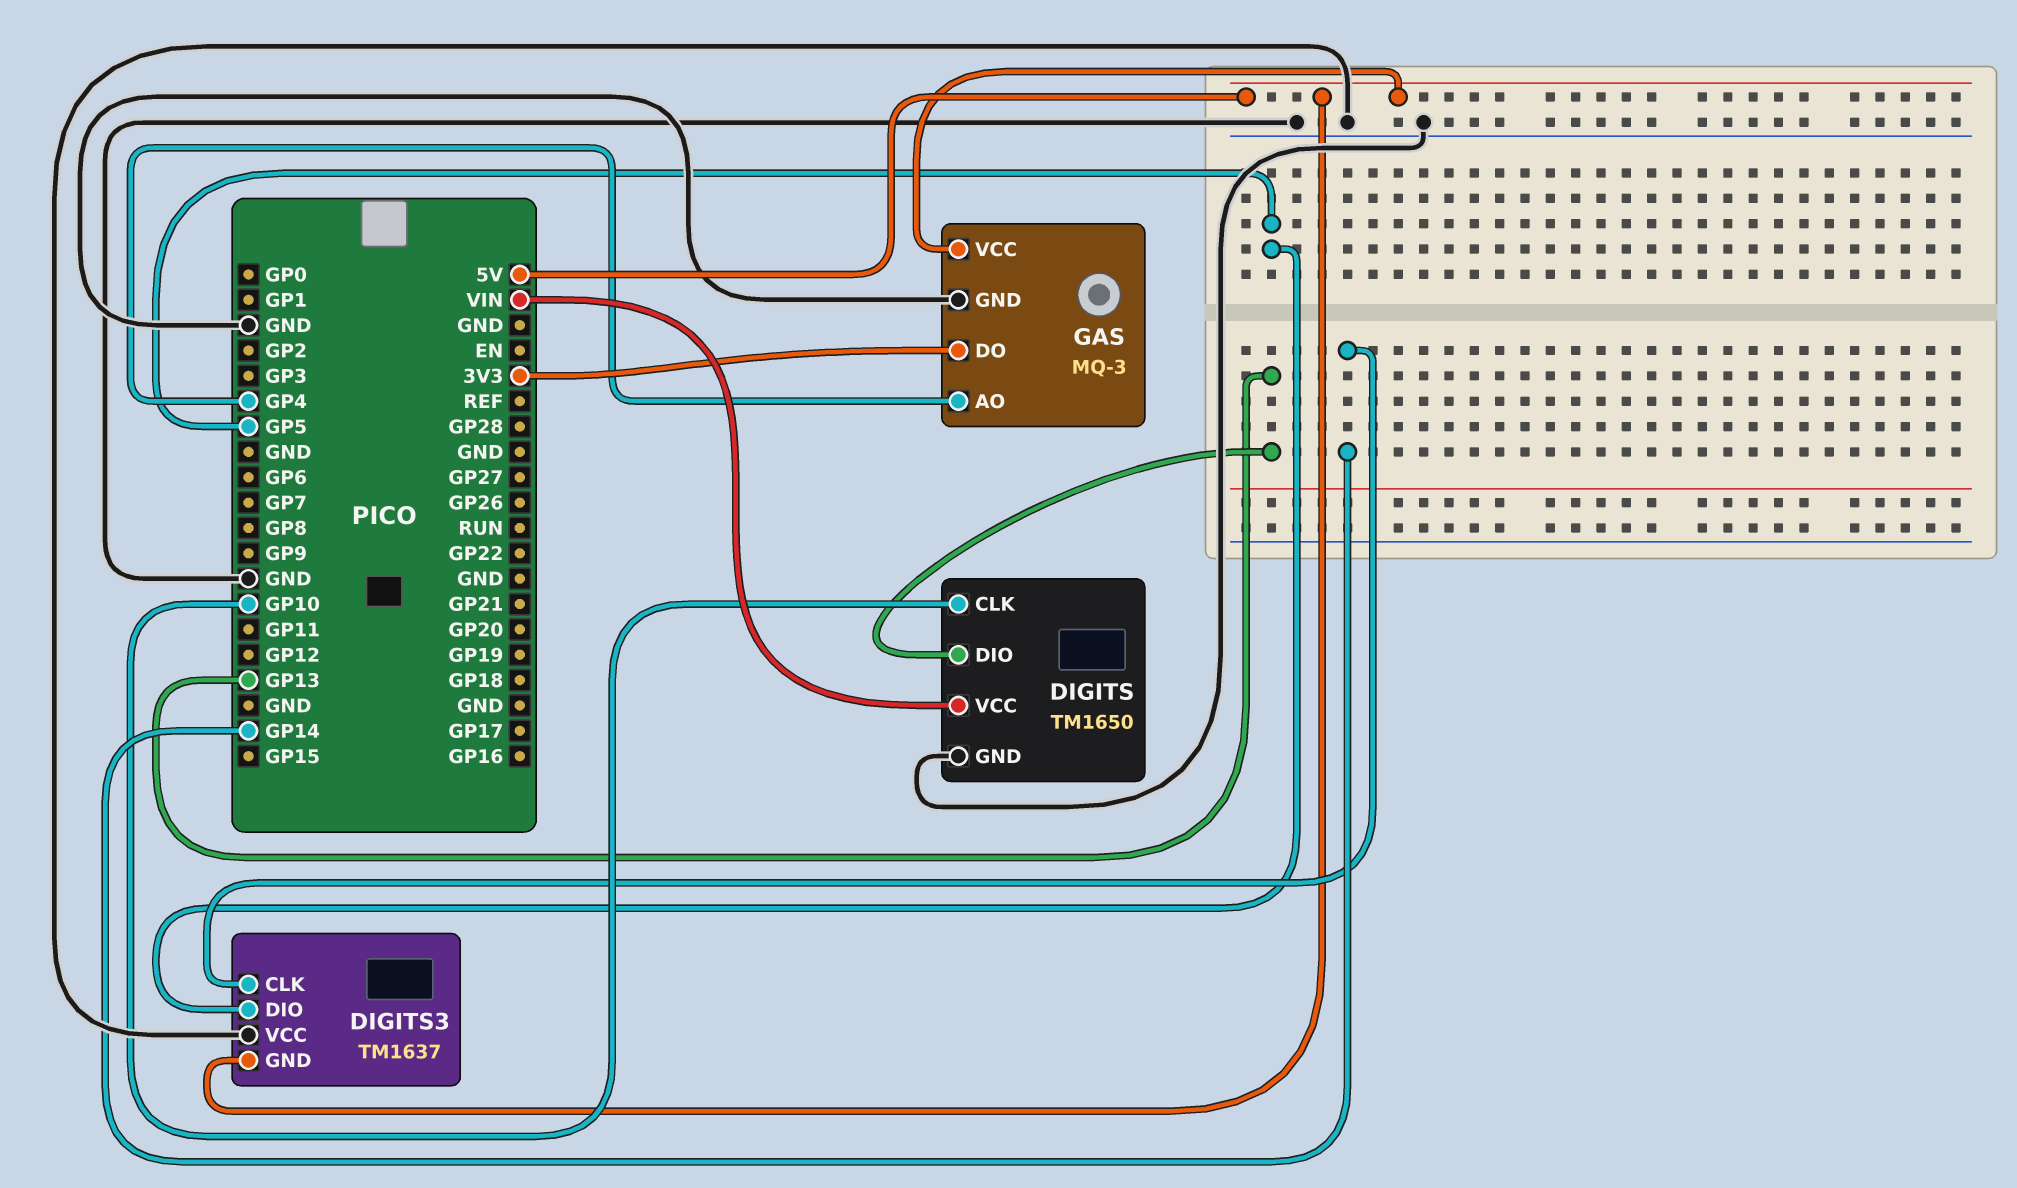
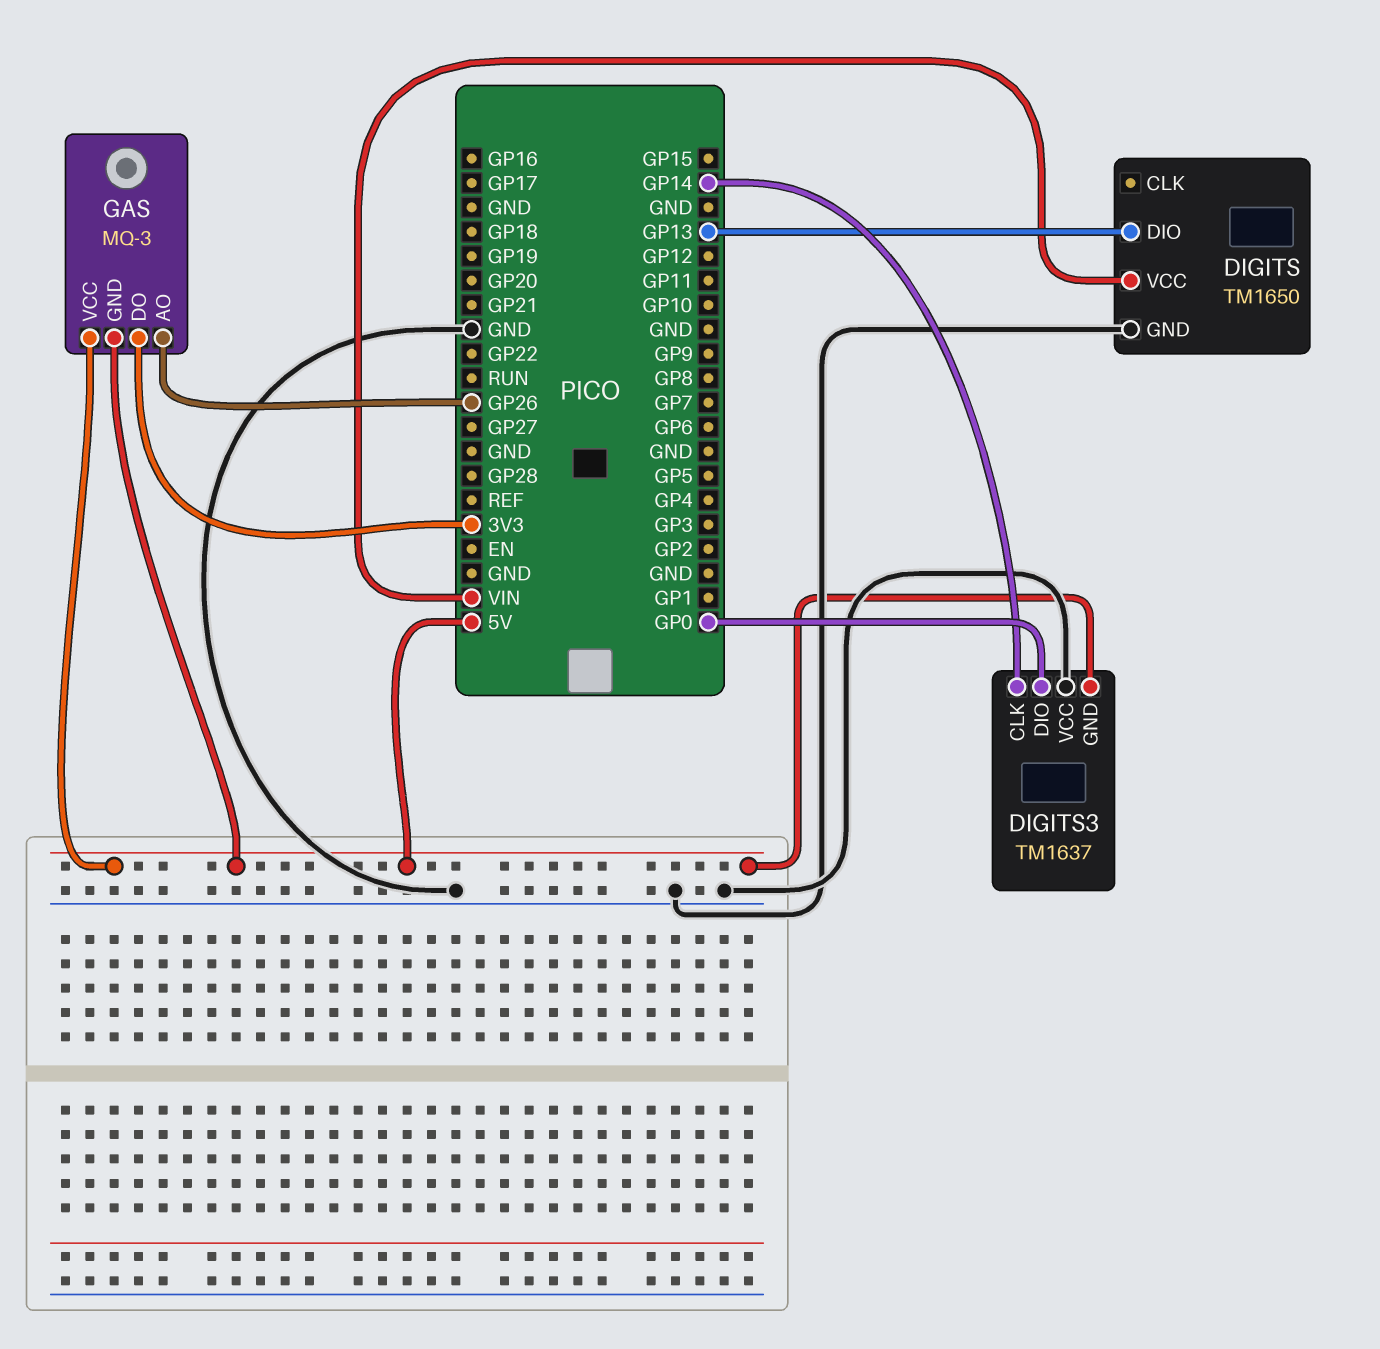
DIGITS pin CLK: GP10 -> none
DIGITS3 pin DIO: GP5 -> GP0
GAS pin AO: GP4 -> GP26
GAS pin GND: GND -> 5V

